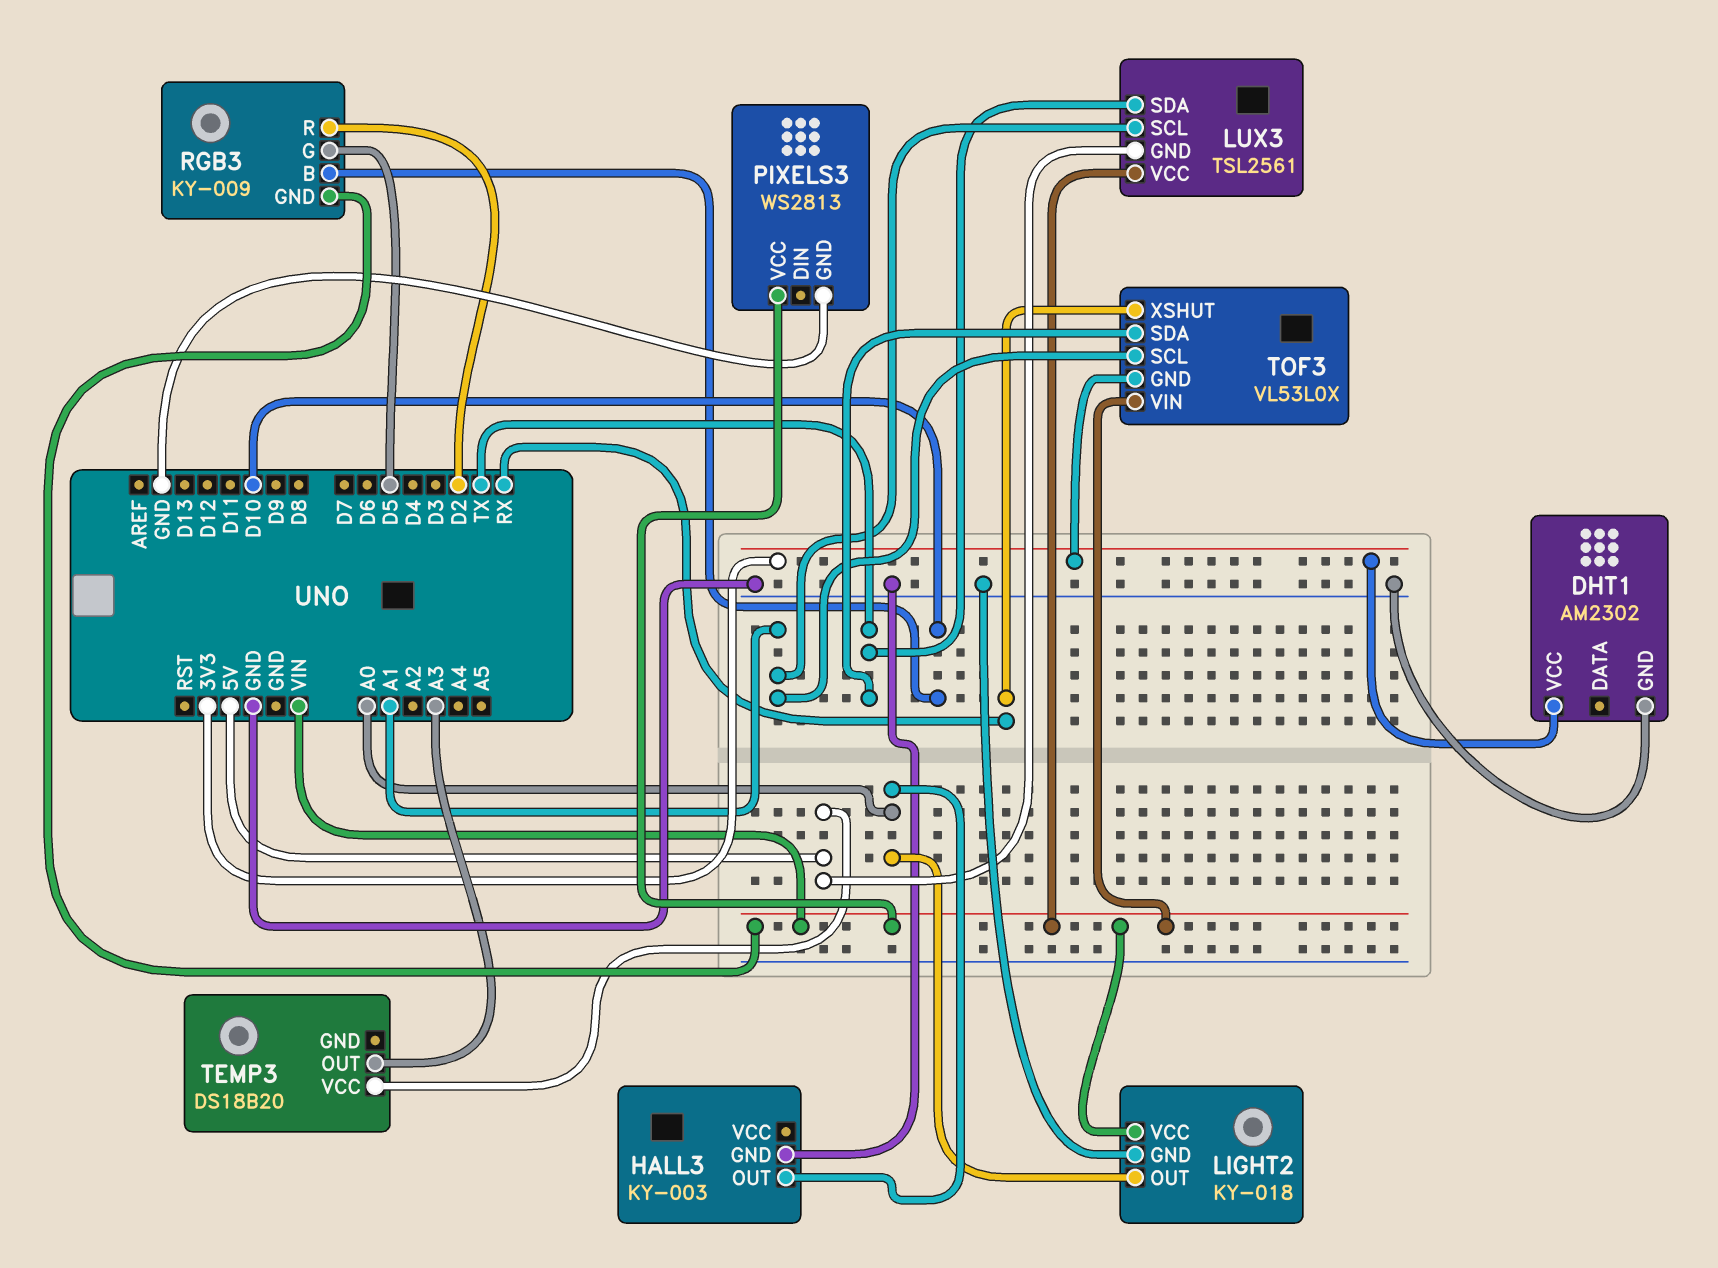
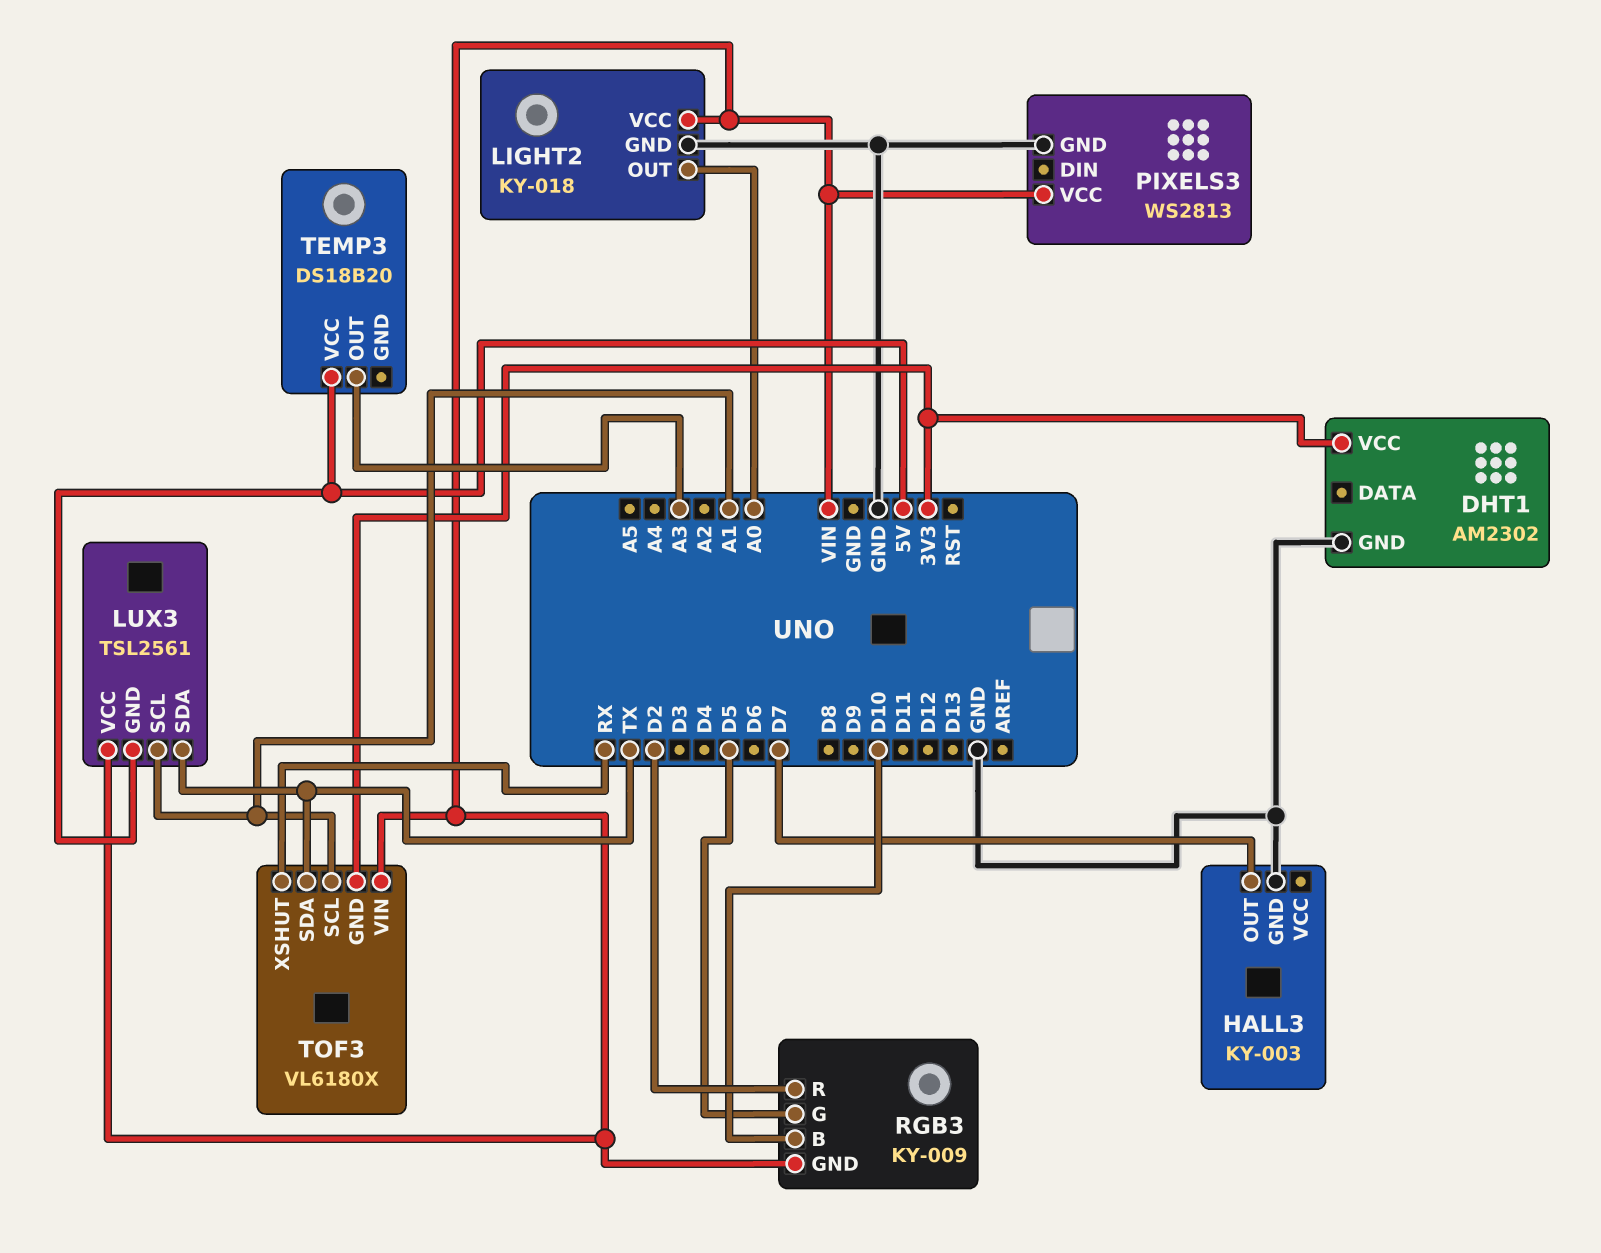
HALL3 pin OUT: A0 -> D7
TOF3: VL53L0X -> VL6180X

